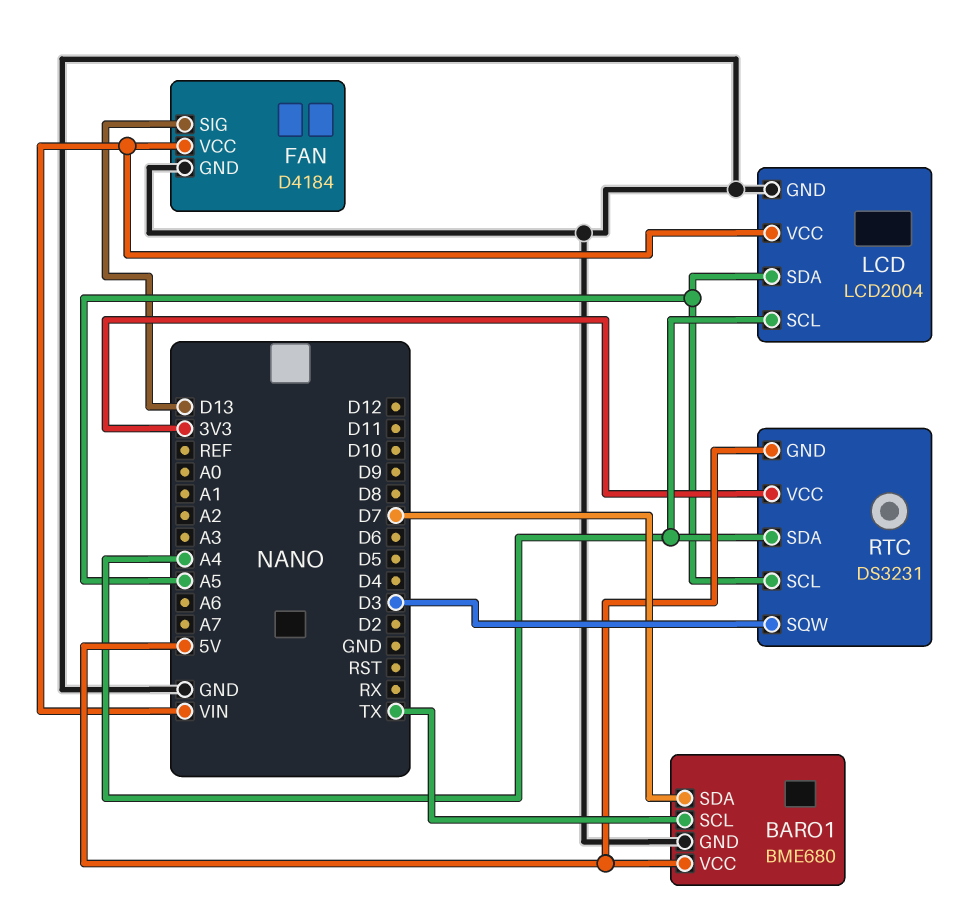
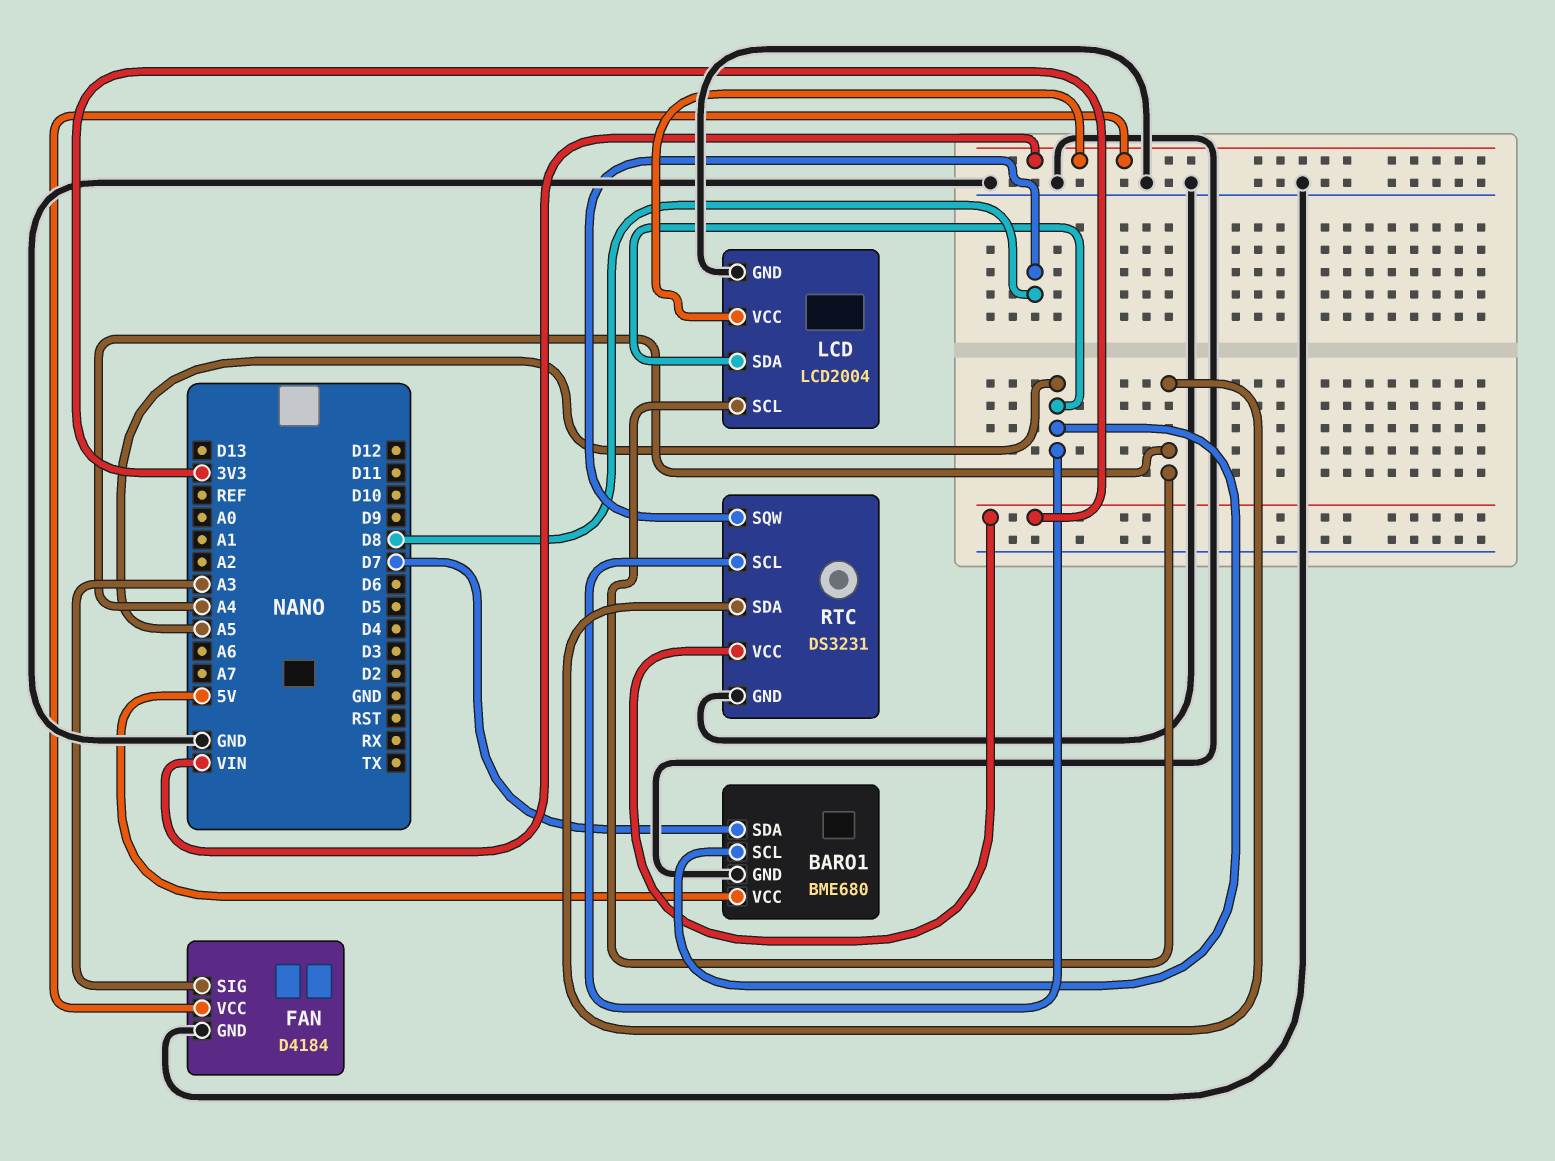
BARO1 pin SCL: TX -> A5
FAN pin SIG: D13 -> A3
RTC pin GND: 5V -> GND
RTC pin SQW: D3 -> D8

